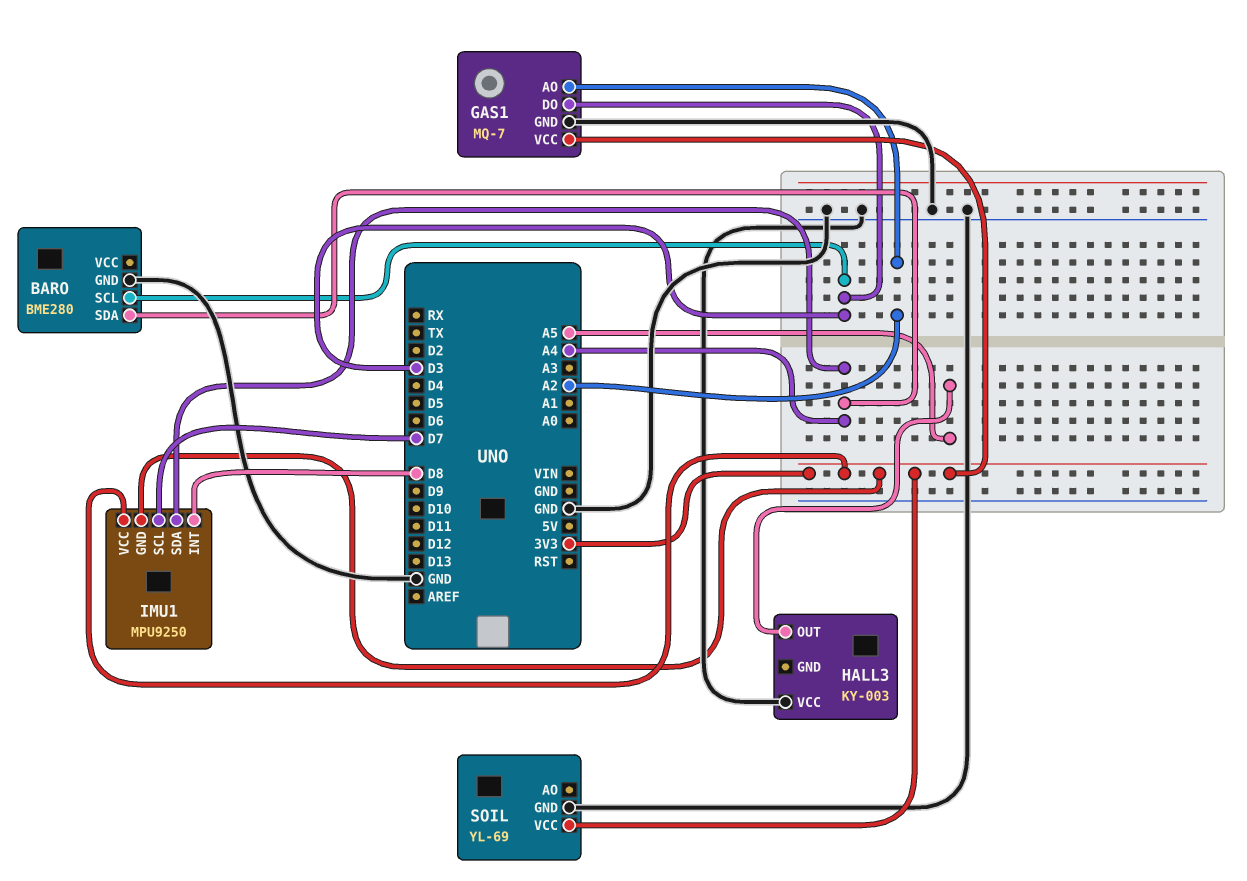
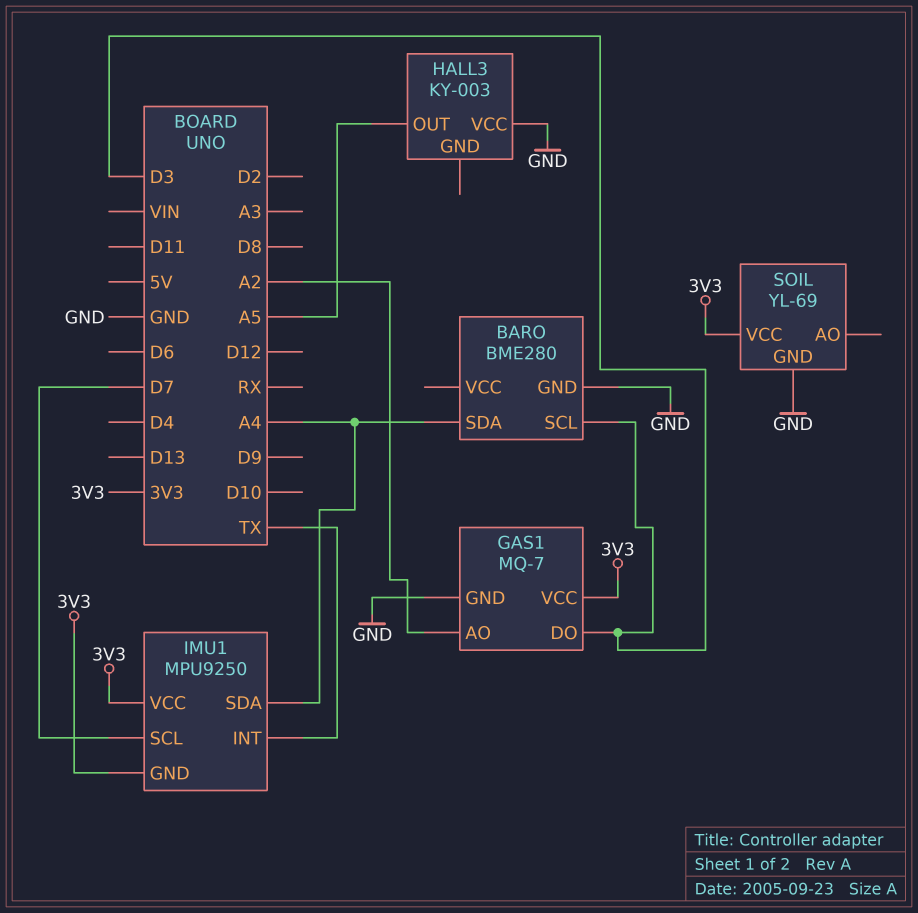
IMU1 pin INT: D8 -> TX

